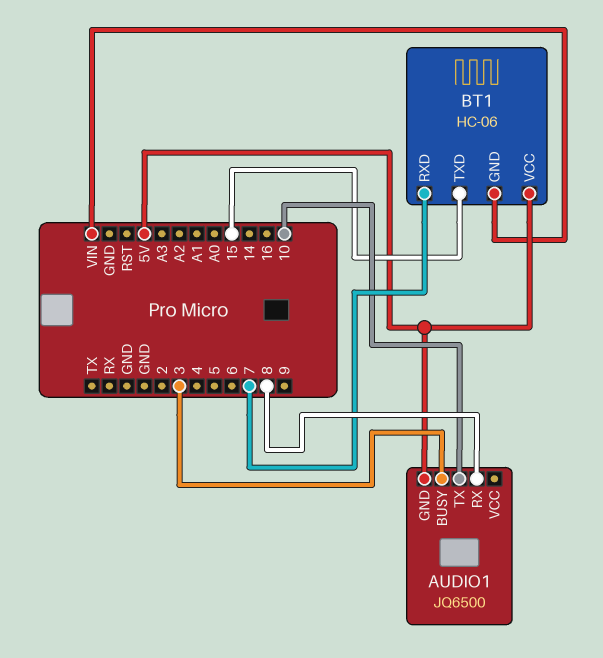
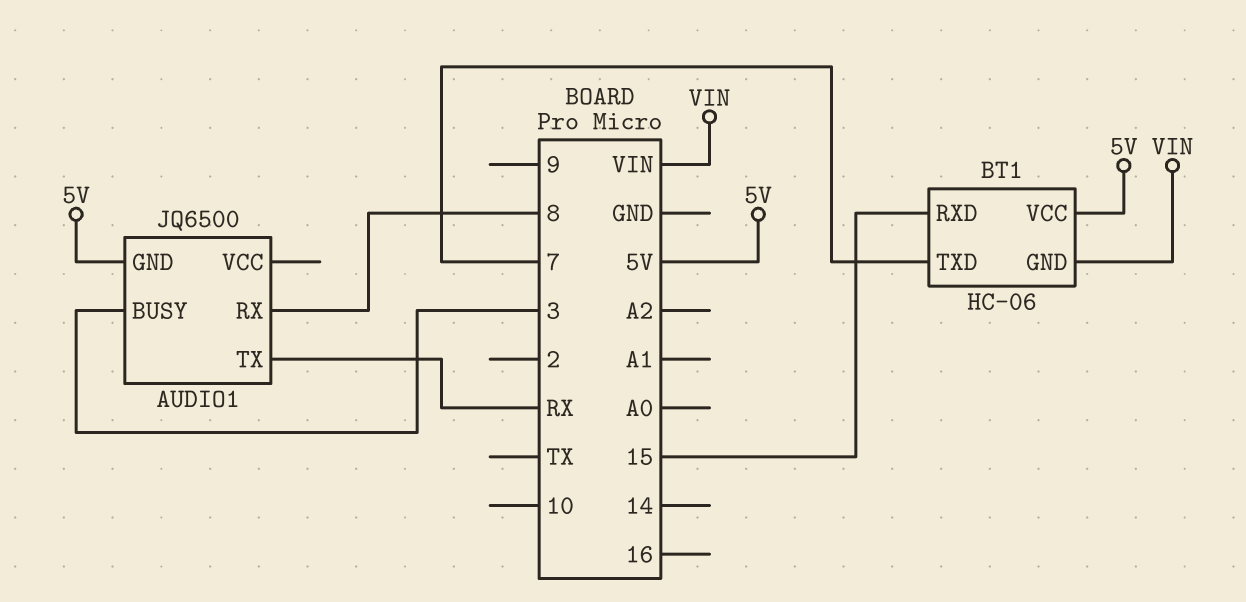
AUDIO1 pin TX: 10 -> RX
BT1 pin RXD: 7 -> 15
BT1 pin TXD: 15 -> 7

